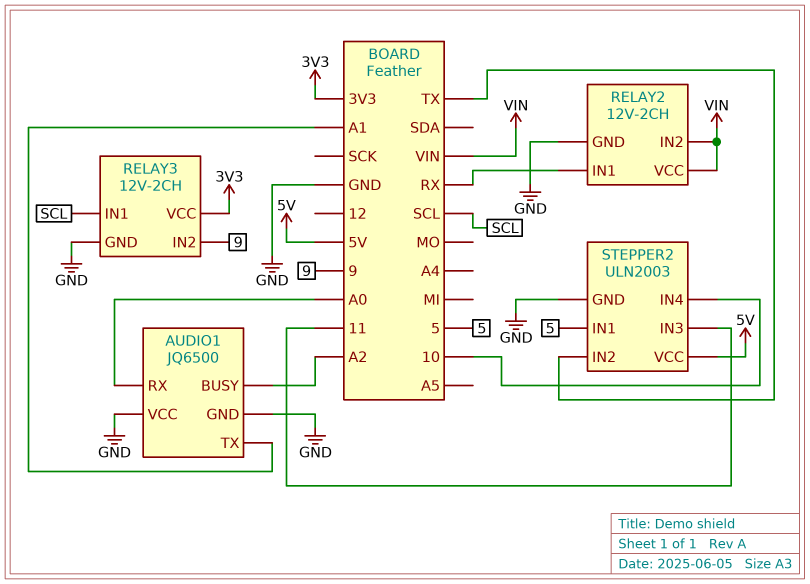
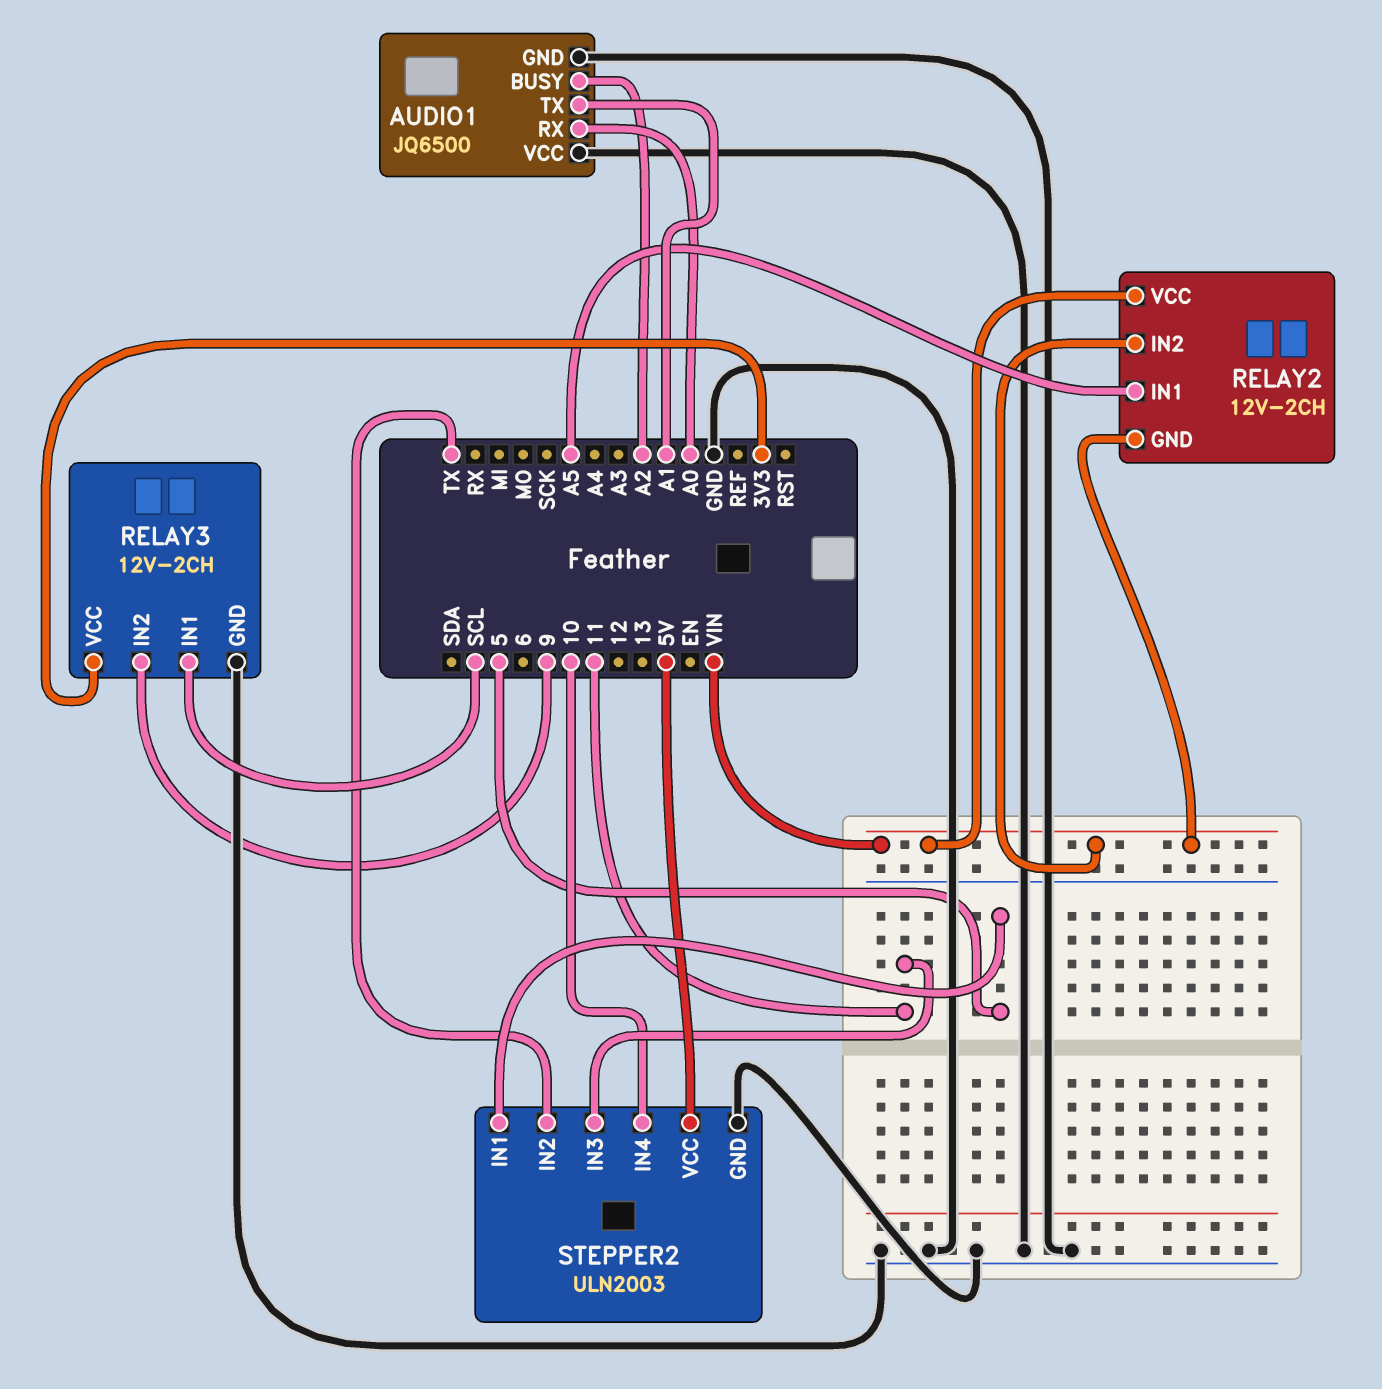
RELAY2 pin GND: GND -> VIN
RELAY2 pin IN1: RX -> A5

